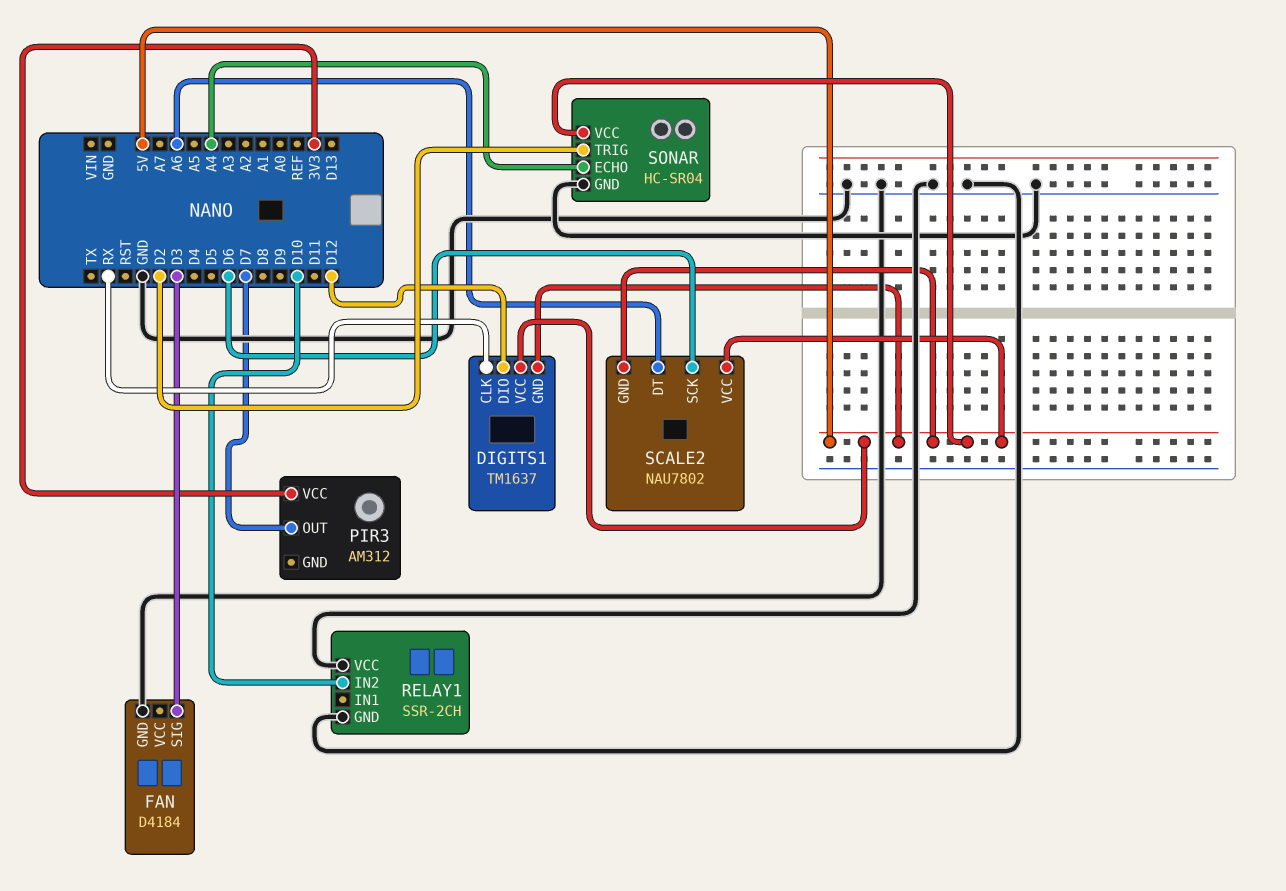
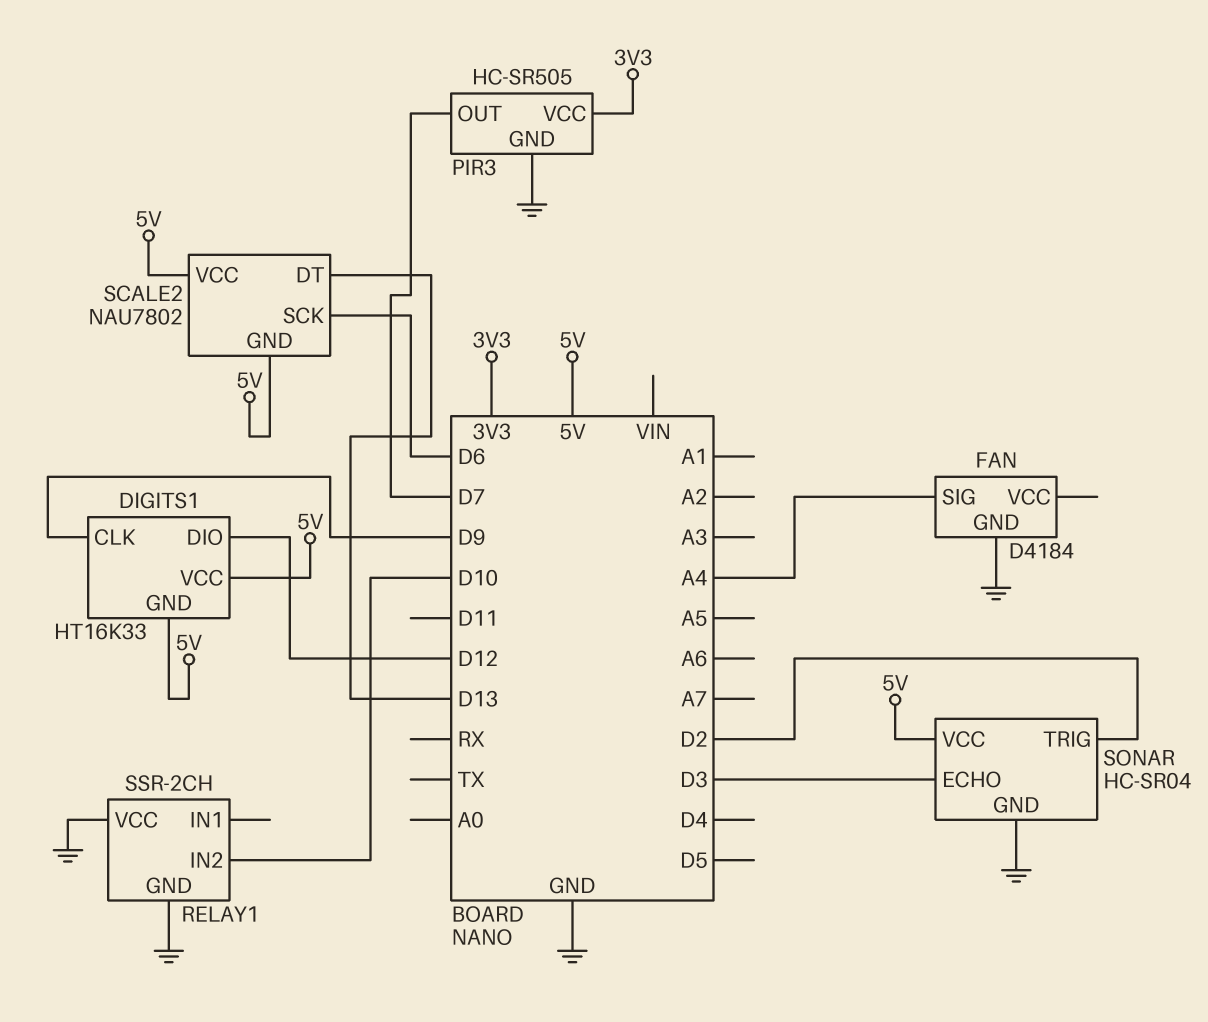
DIGITS1: TM1637 -> HT16K33
DIGITS1 pin CLK: RX -> D9
FAN pin SIG: D3 -> A4
PIR3: AM312 -> HC-SR505
PIR3 pin GND: none -> GND
SCALE2 pin DT: A6 -> D13
SONAR pin ECHO: A4 -> D3

